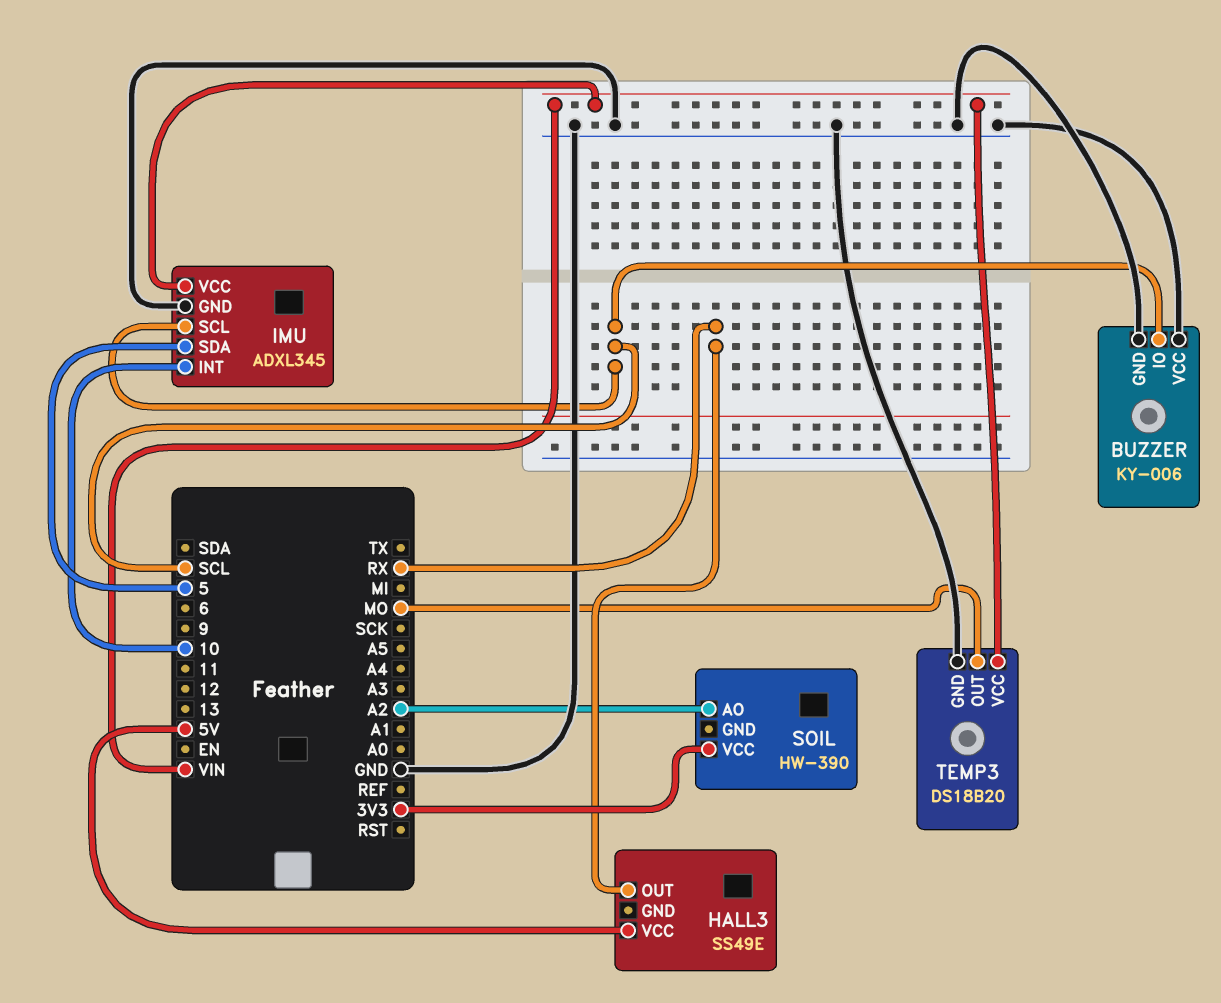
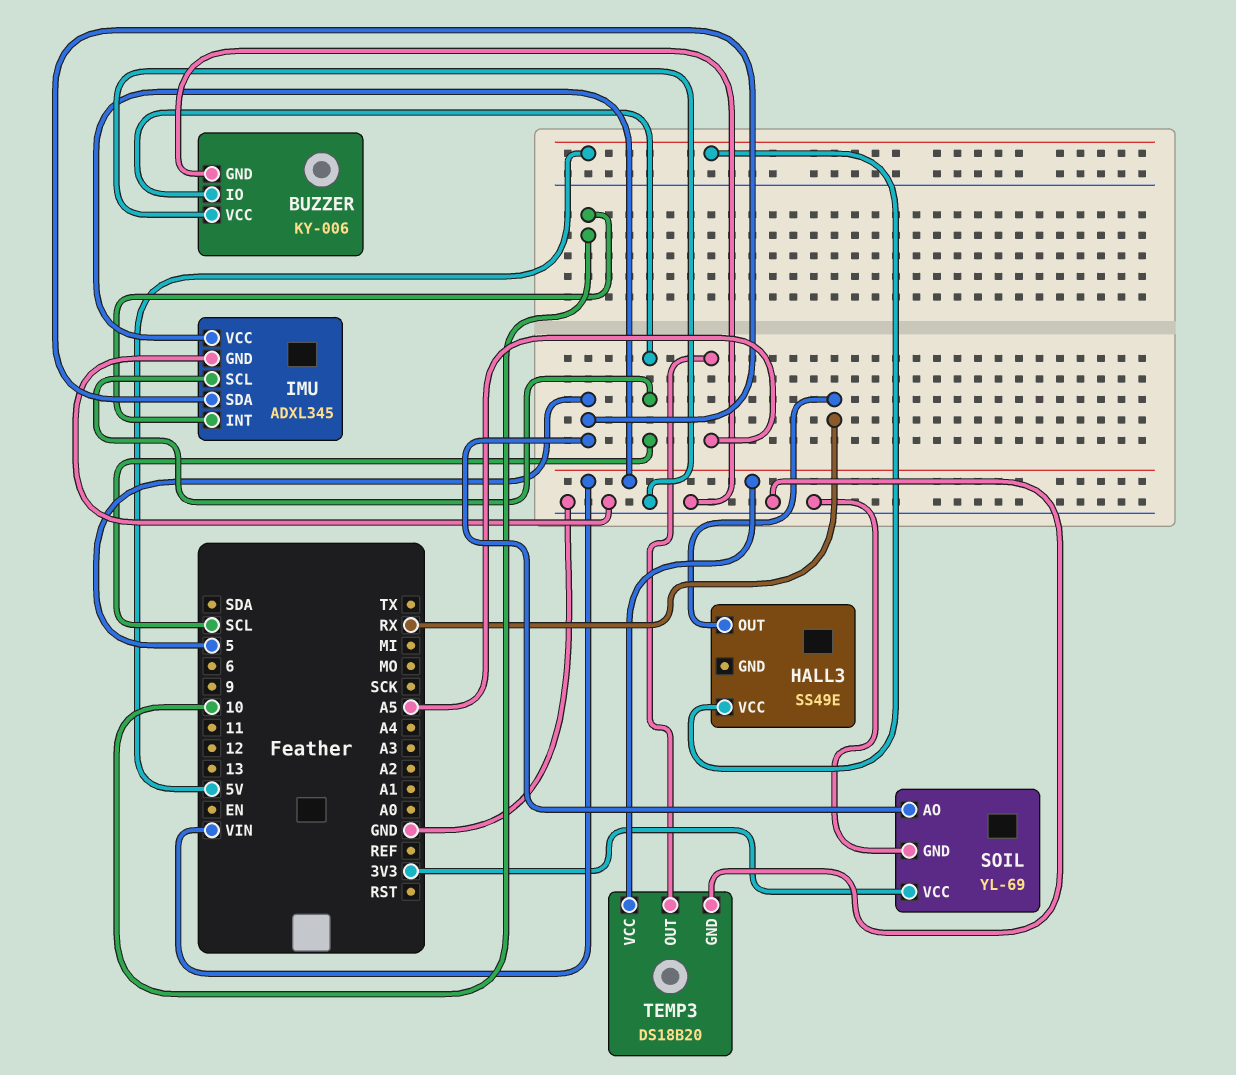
SOIL: HW-390 -> YL-69
SOIL pin AO: A2 -> 5
SOIL pin GND: none -> GND
TEMP3 pin OUT: MO -> A5

